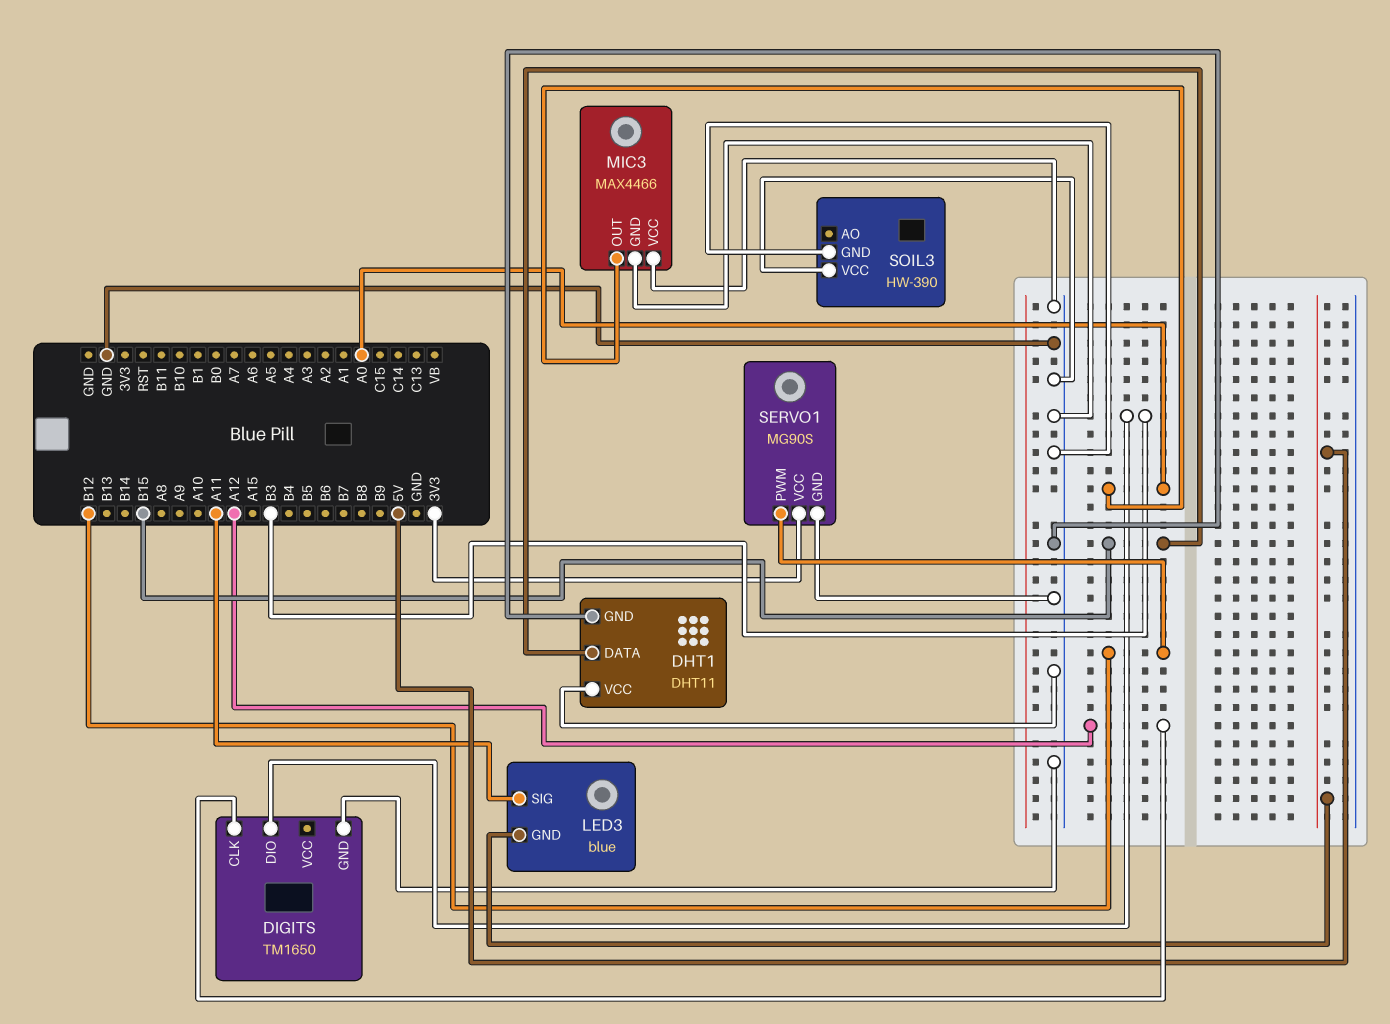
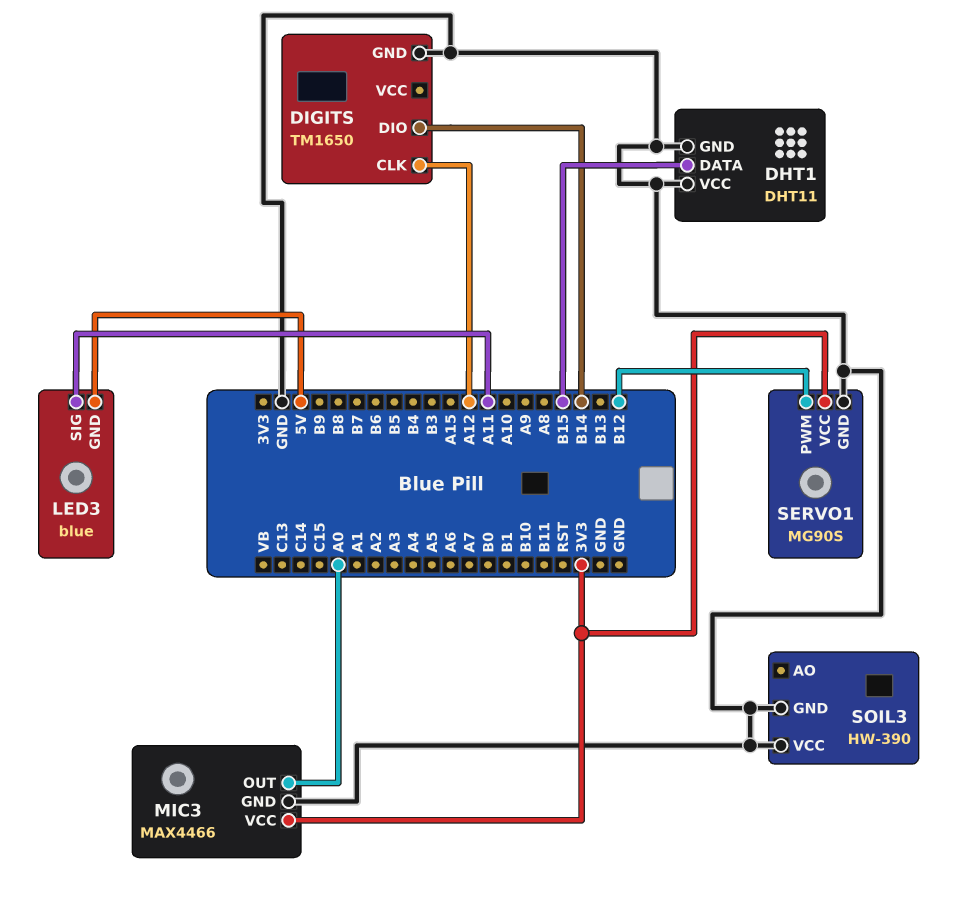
DIGITS pin DIO: B3 -> B14
MIC3 pin VCC: GND -> 3V3

